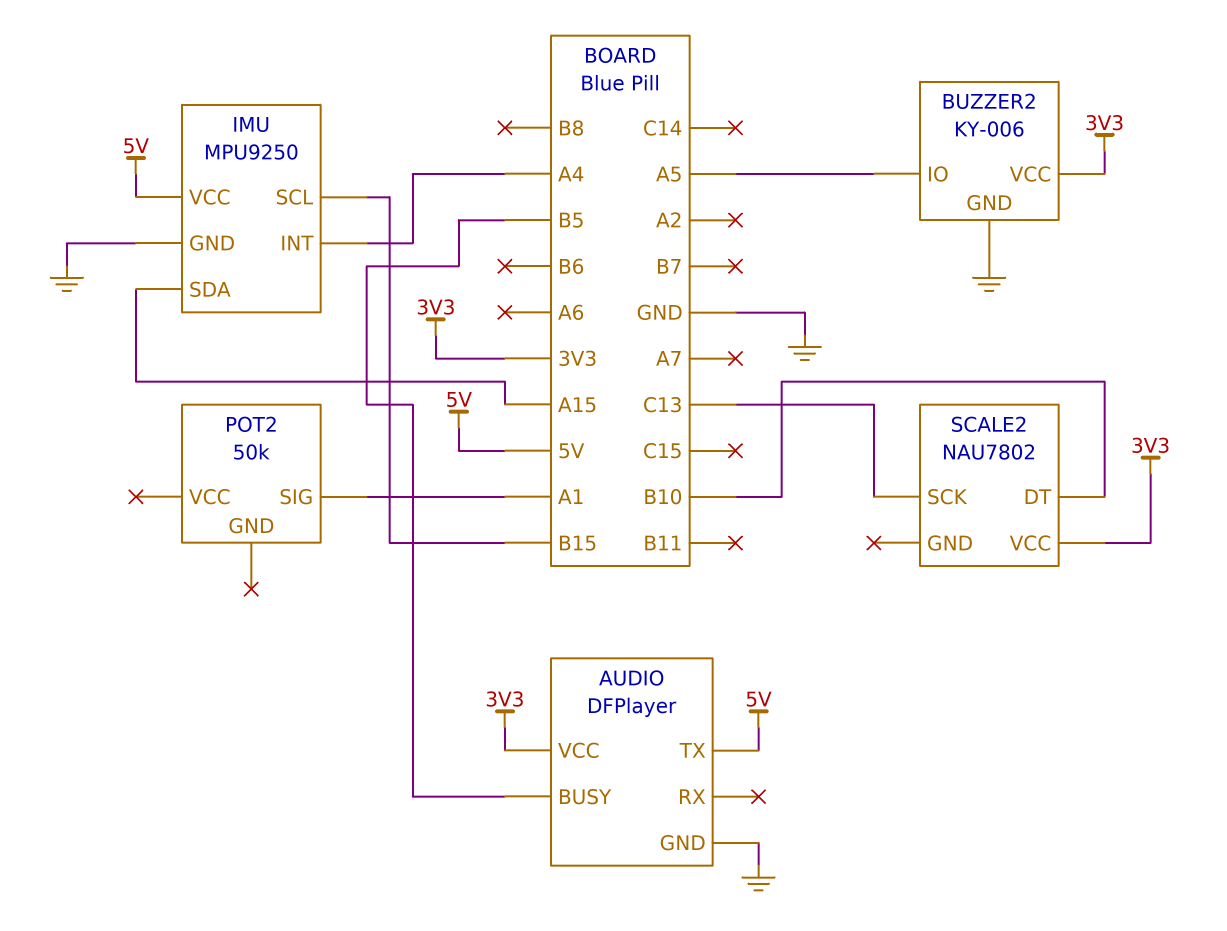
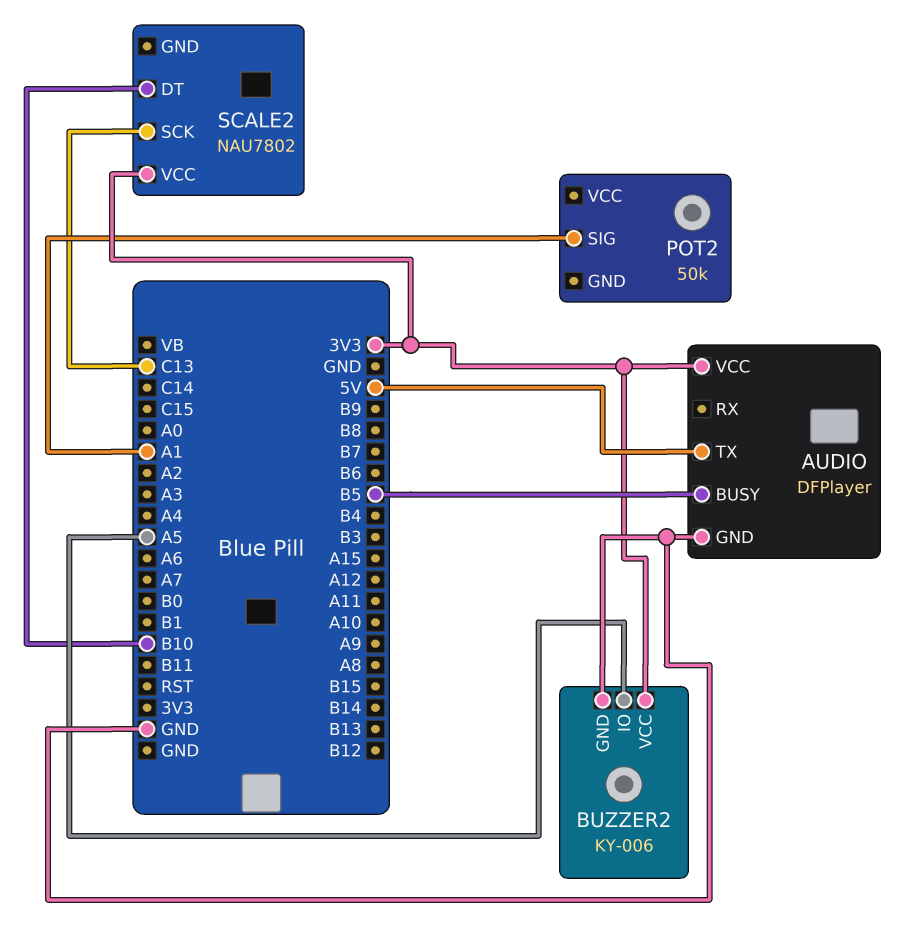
IMU: MPU9250 -> none
IMU pin GND: GND -> none
IMU pin INT: A4 -> none
IMU pin SCL: B15 -> none
IMU pin SDA: A15 -> none
IMU pin VCC: 5V -> none

